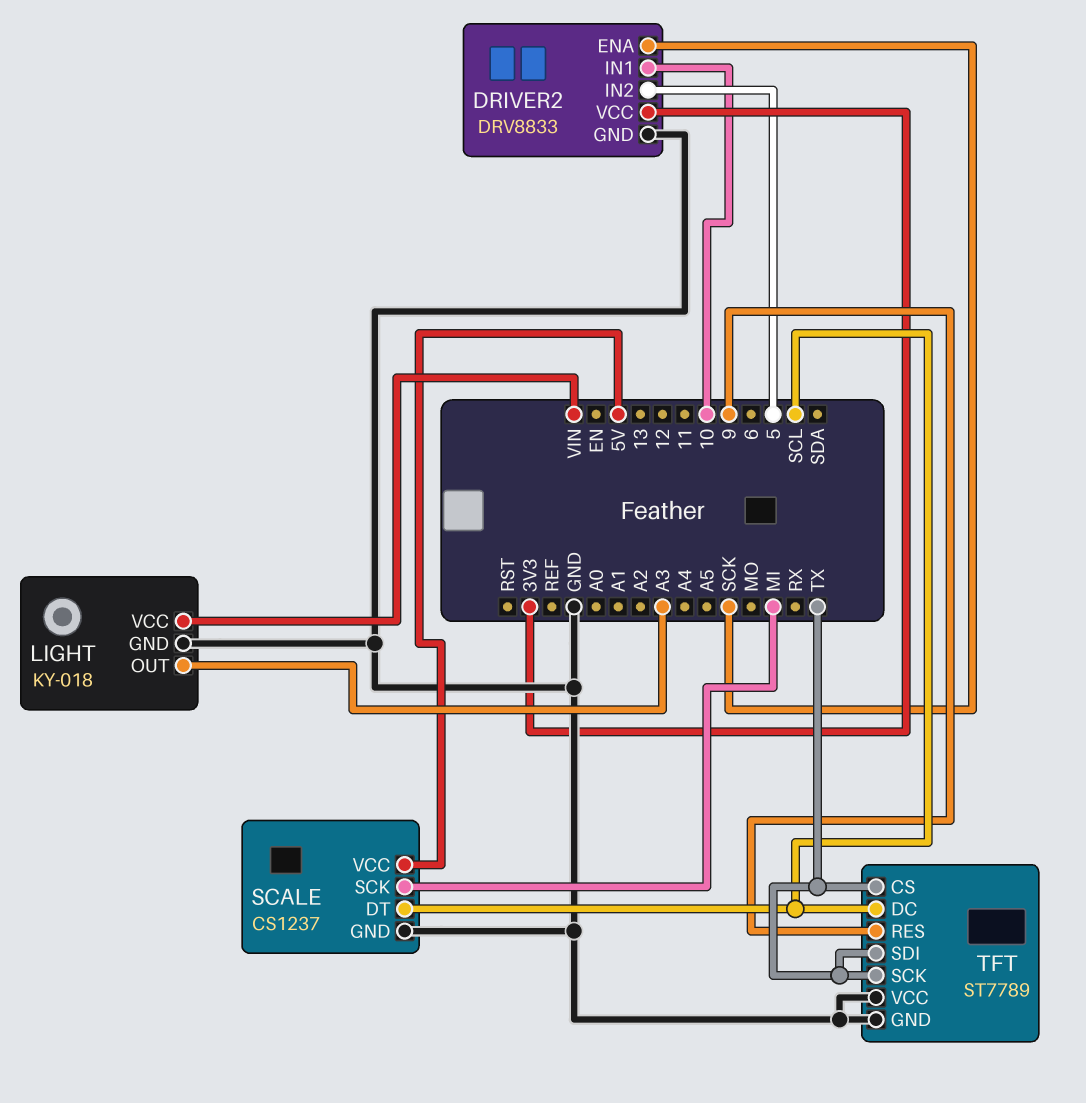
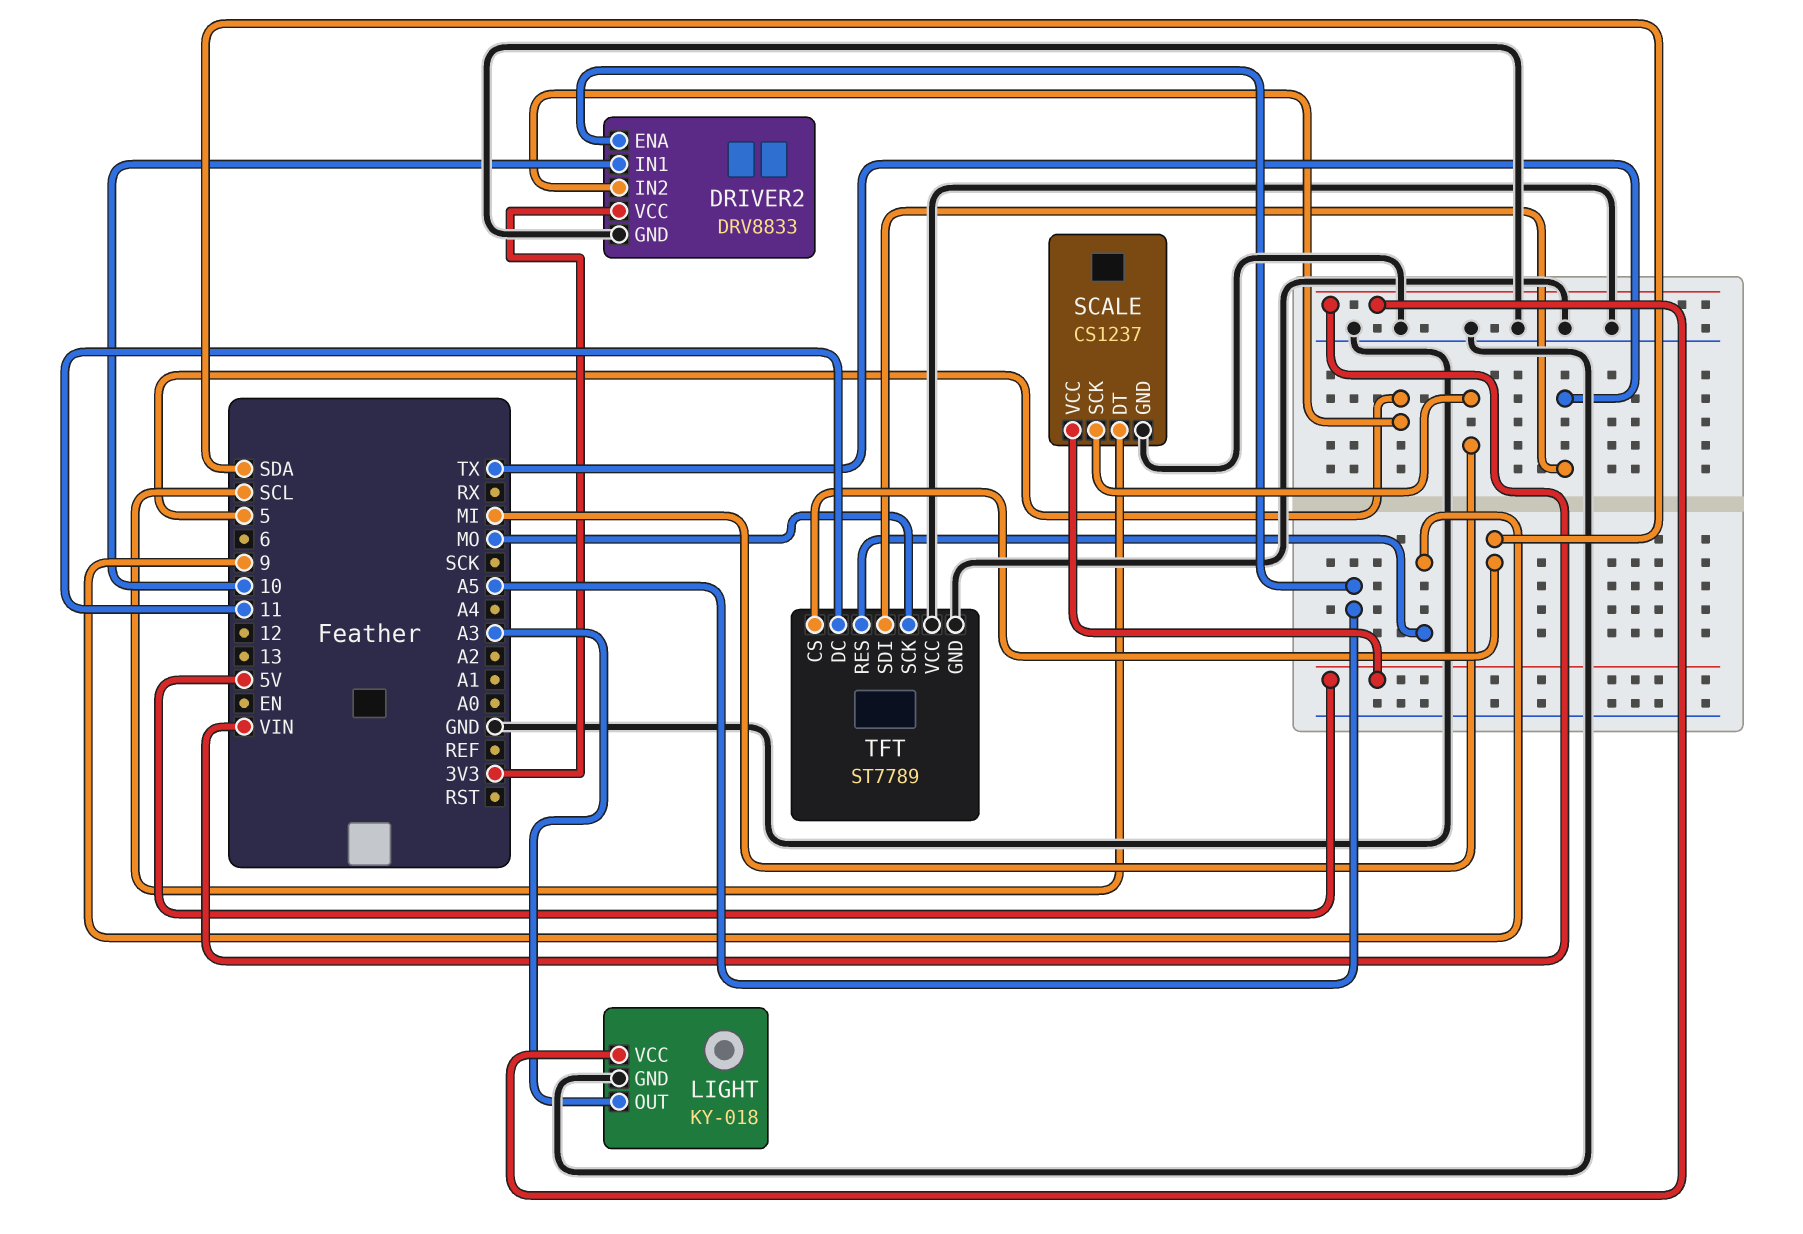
DRIVER2 pin ENA: SCK -> A5
TFT pin CS: TX -> SDA
TFT pin DC: SCL -> 11
TFT pin SCK: TX -> MO

